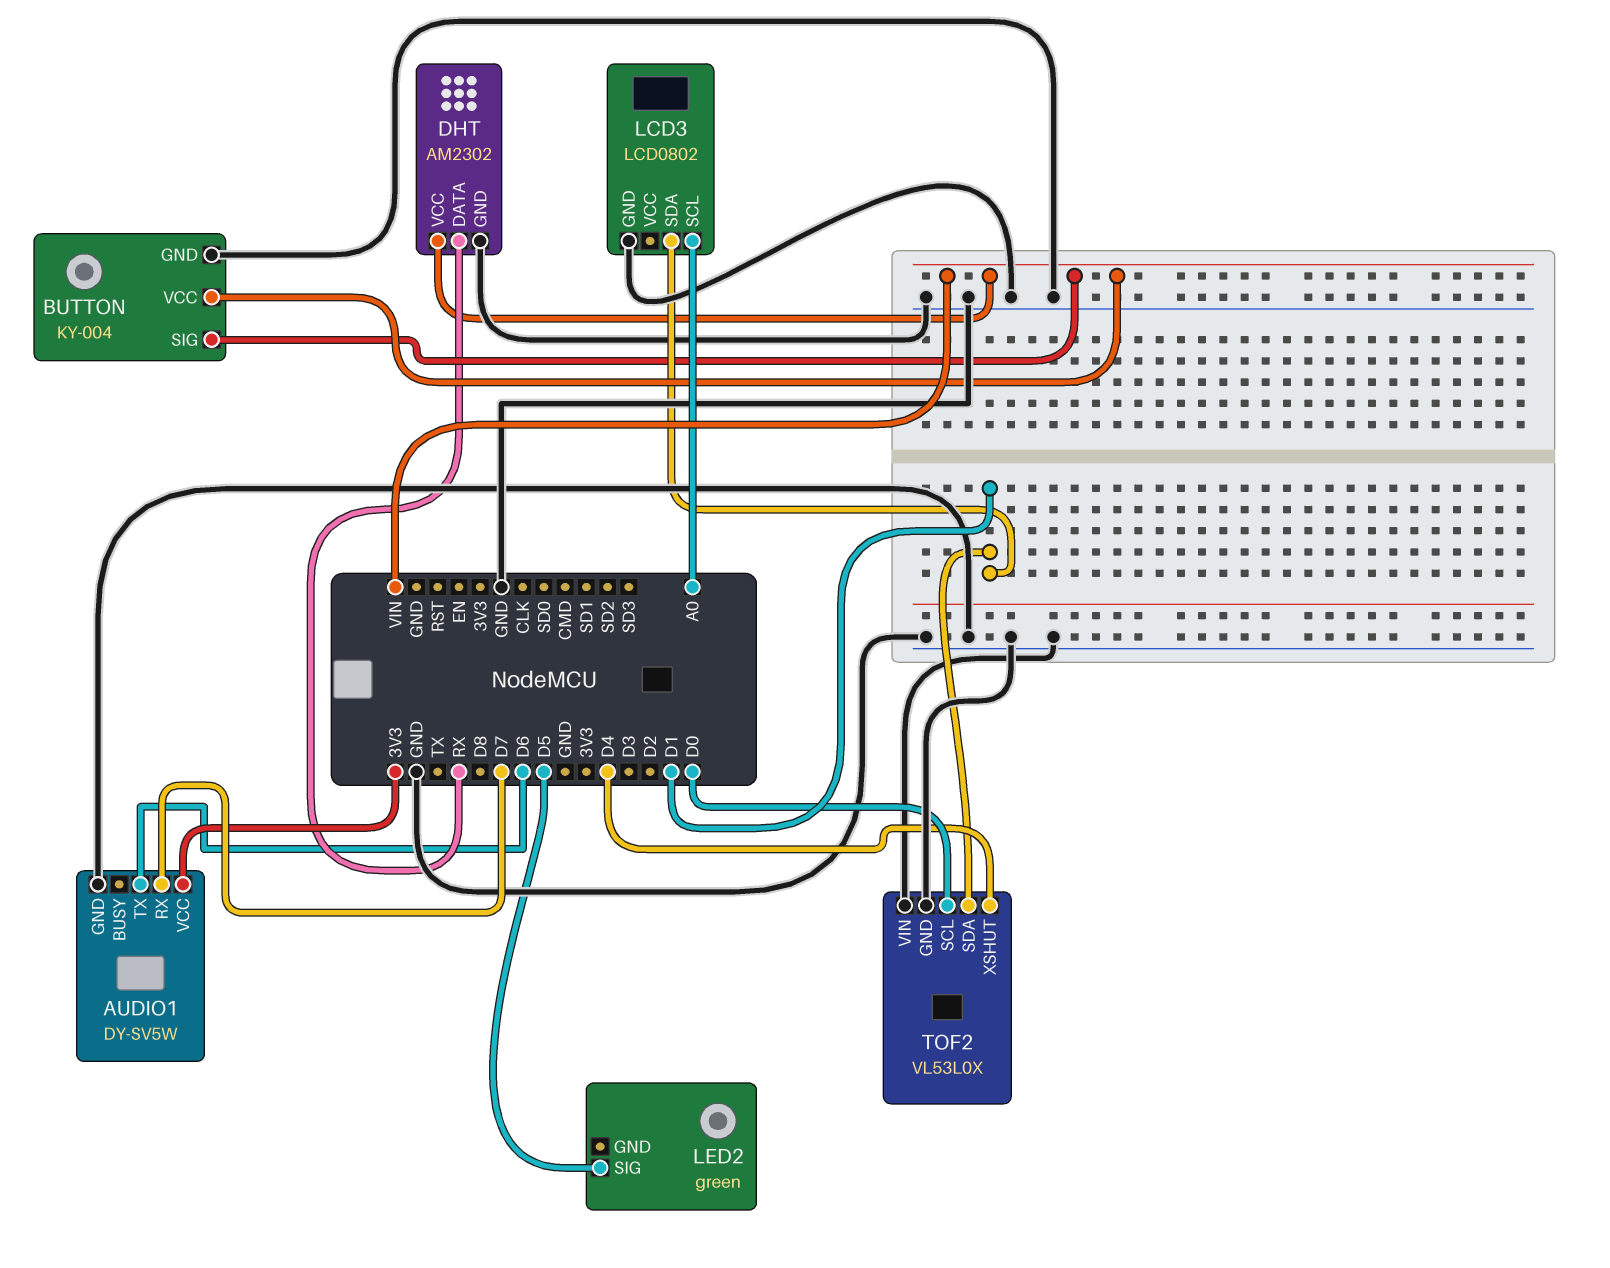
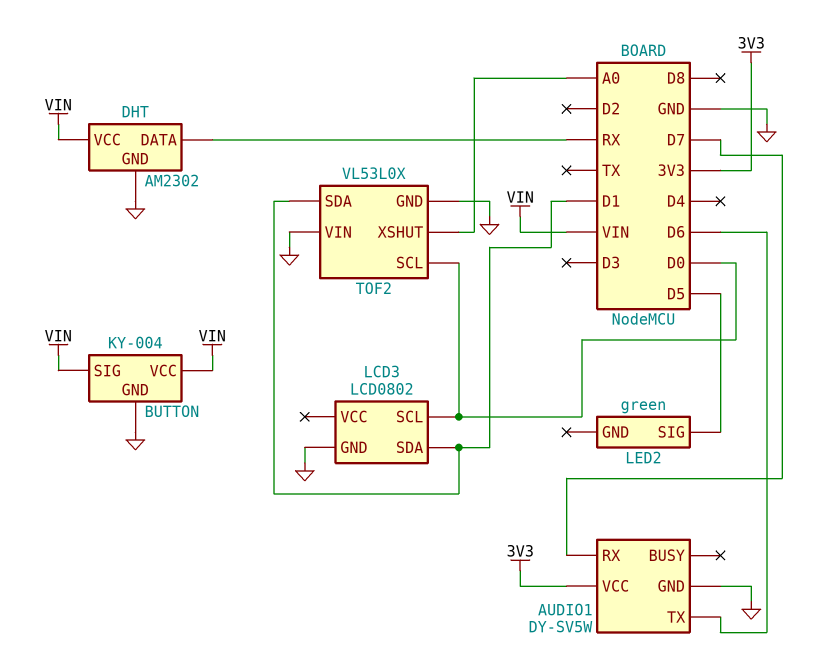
LCD3 pin SCL: A0 -> D0
TOF2 pin XSHUT: D4 -> A0

